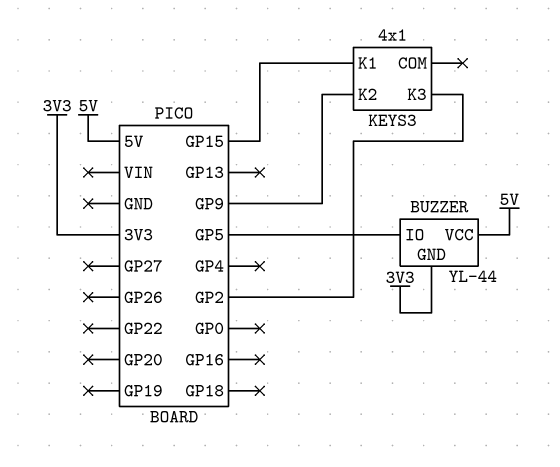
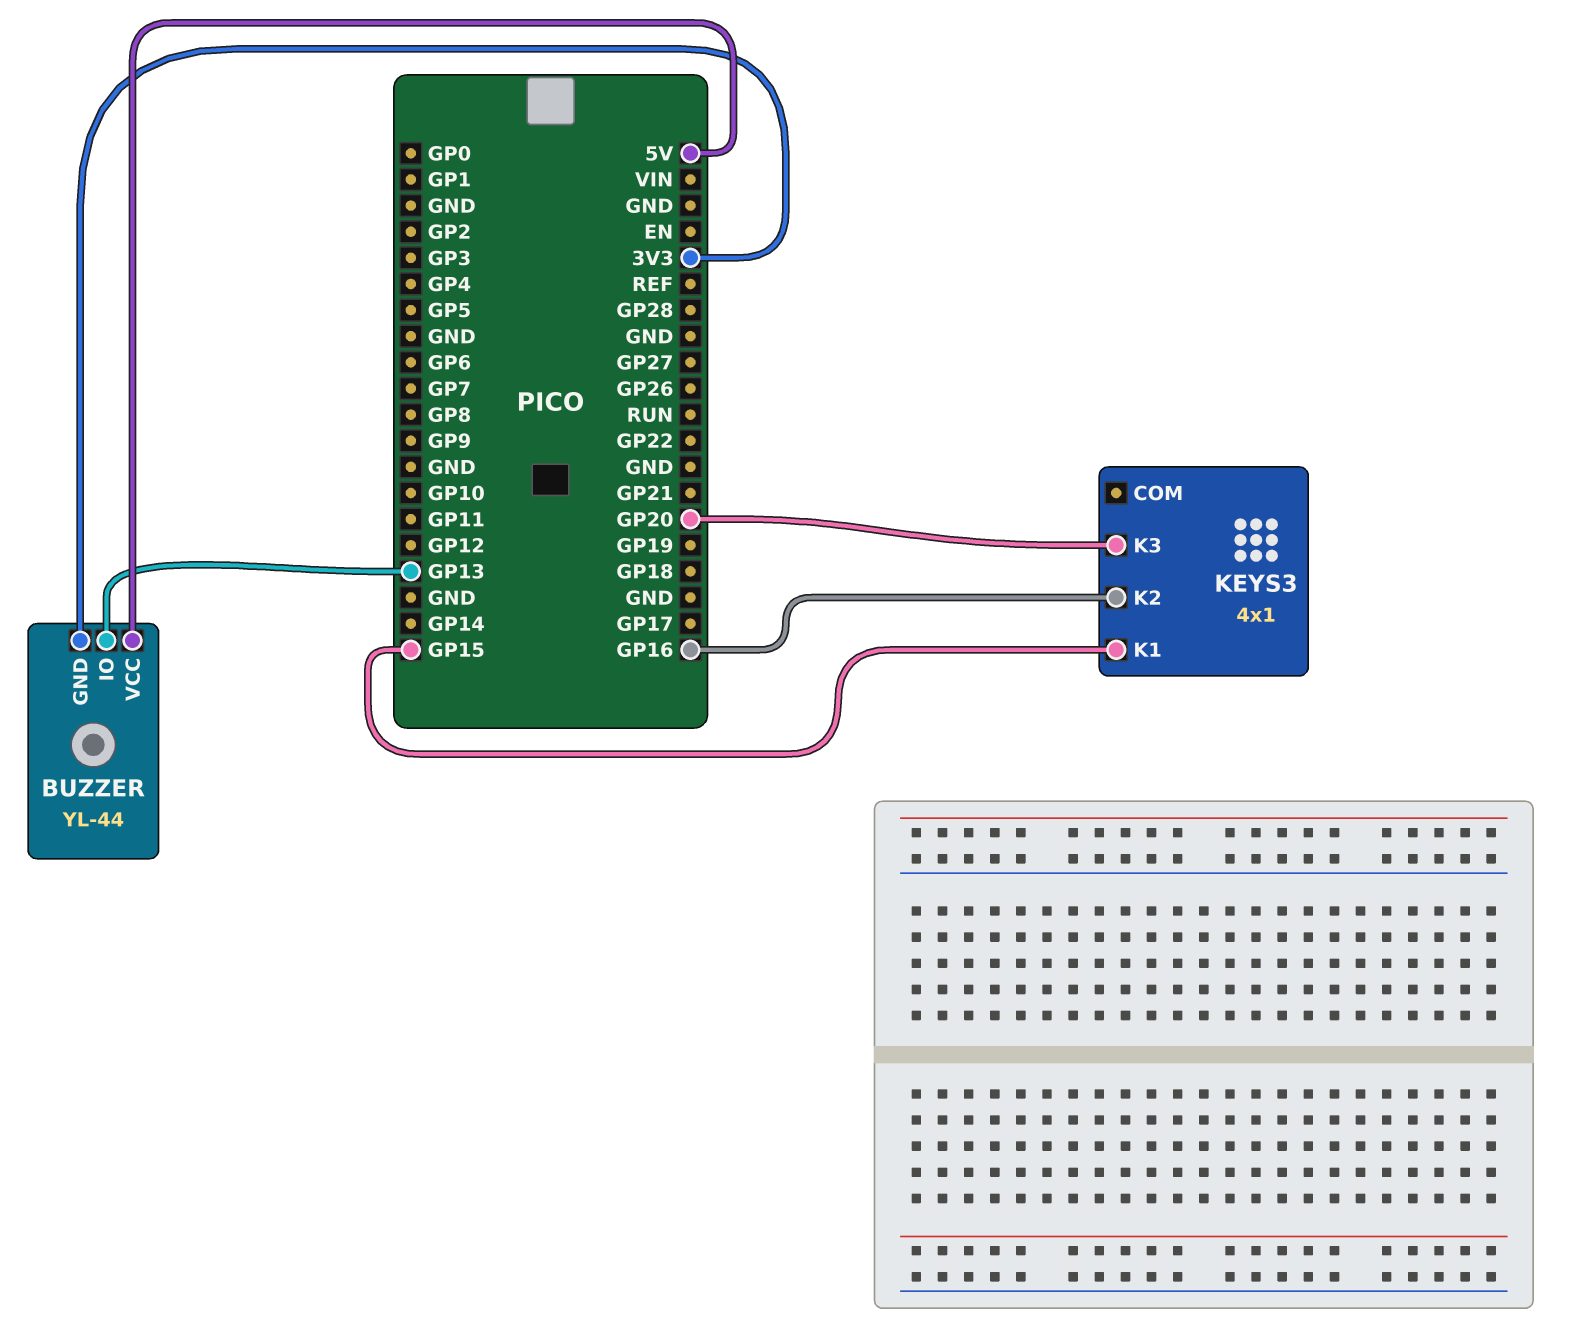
BUZZER pin IO: GP5 -> GP13
KEYS3 pin K2: GP9 -> GP16
KEYS3 pin K3: GP2 -> GP20

